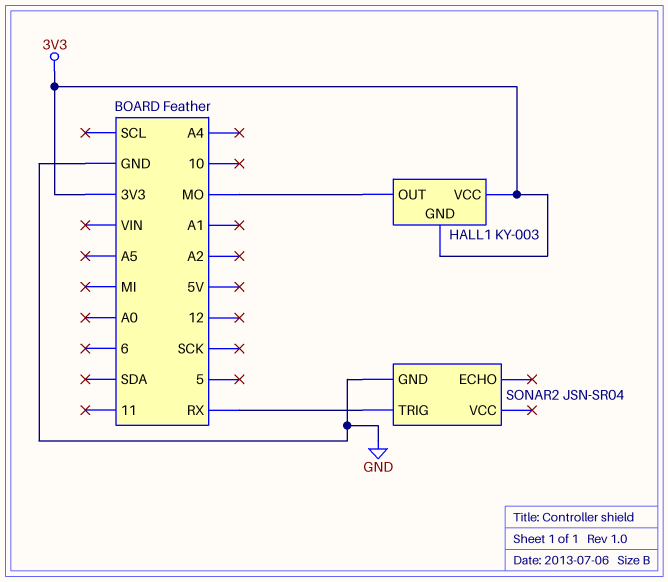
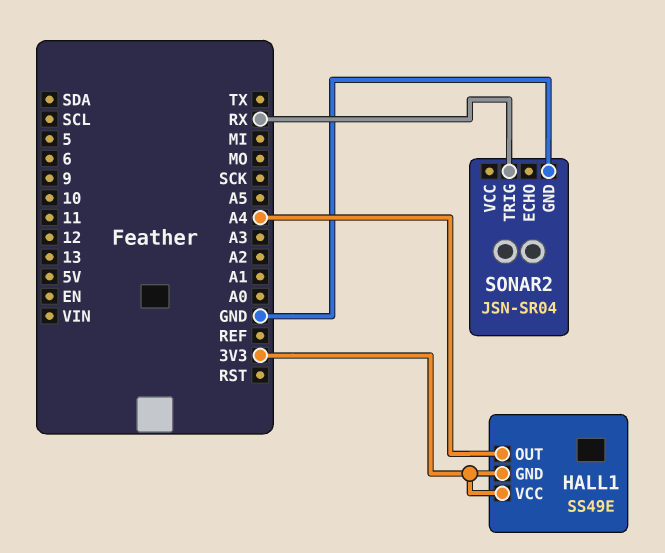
HALL1: KY-003 -> SS49E
HALL1 pin OUT: MO -> A4

